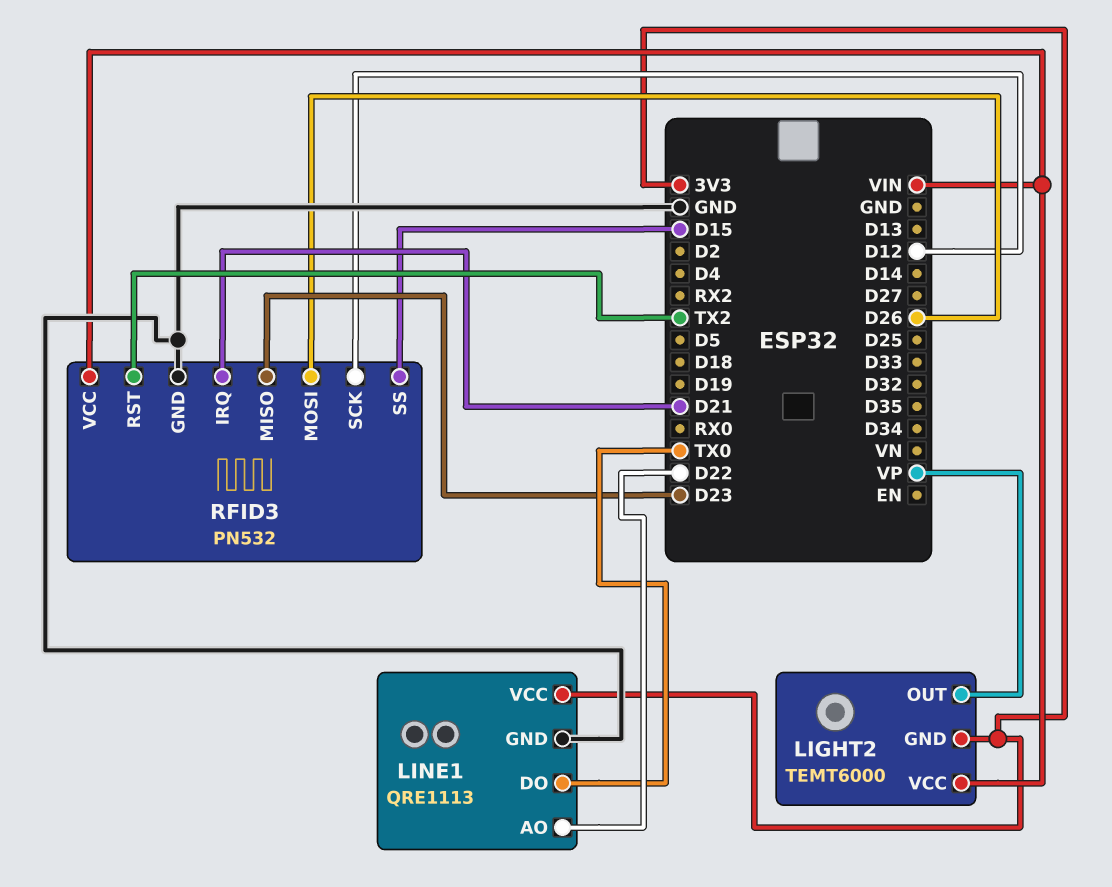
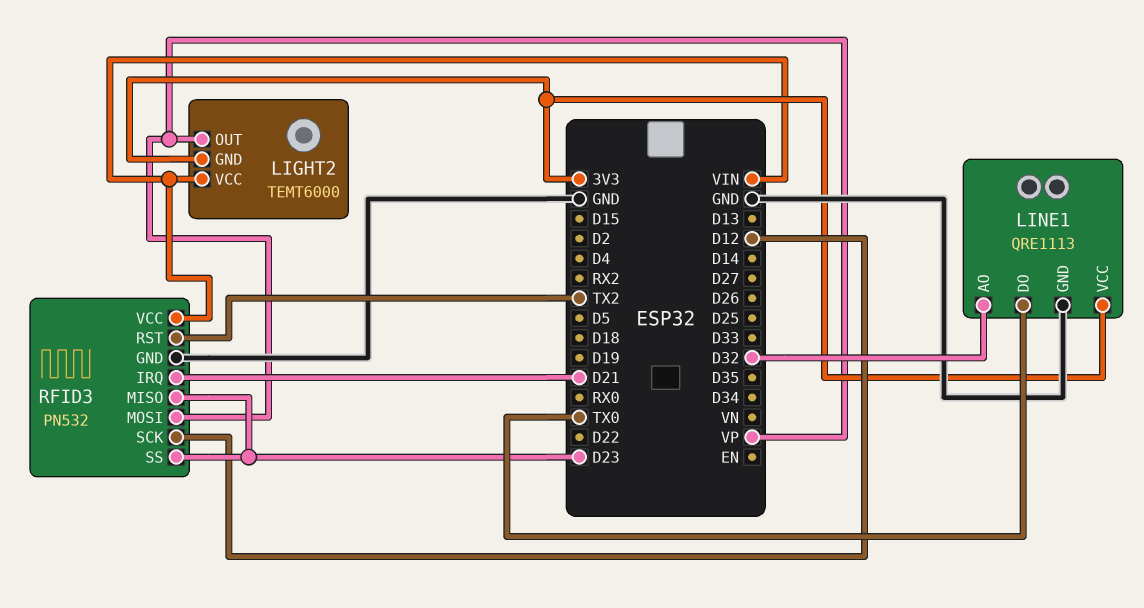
LINE1 pin AO: D22 -> D32
RFID3 pin MOSI: D26 -> VP
RFID3 pin SS: D15 -> D23

